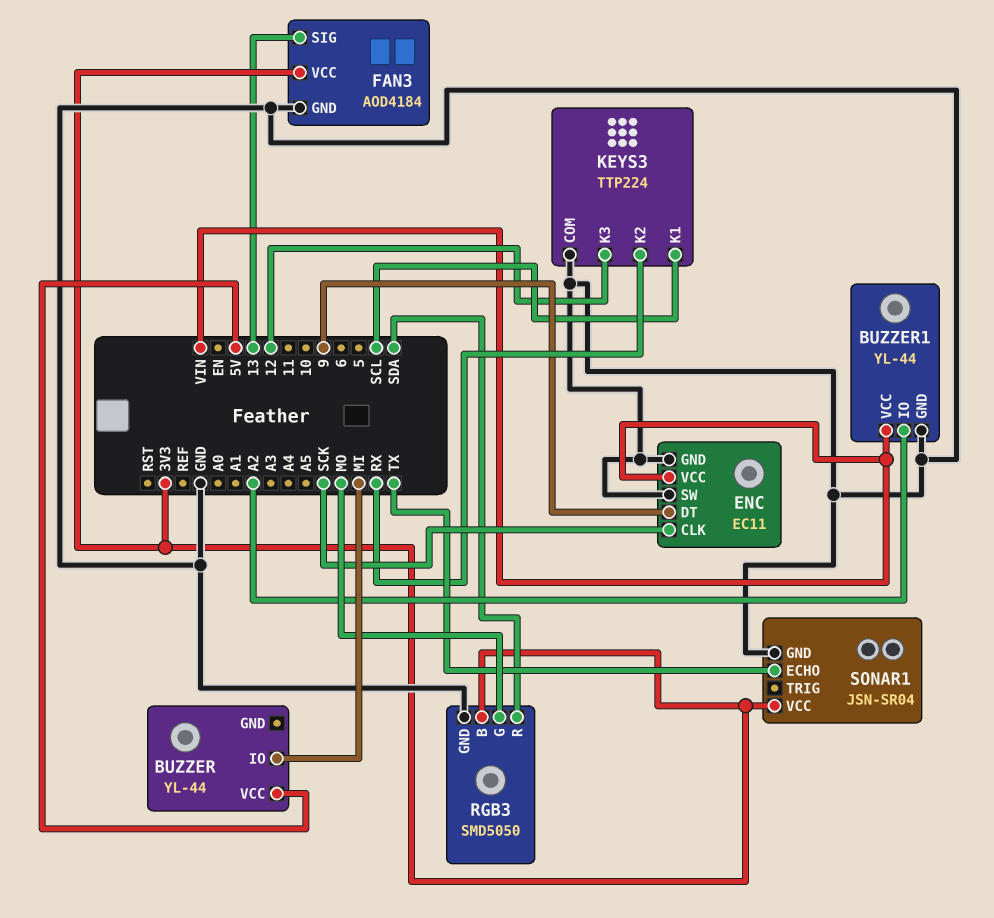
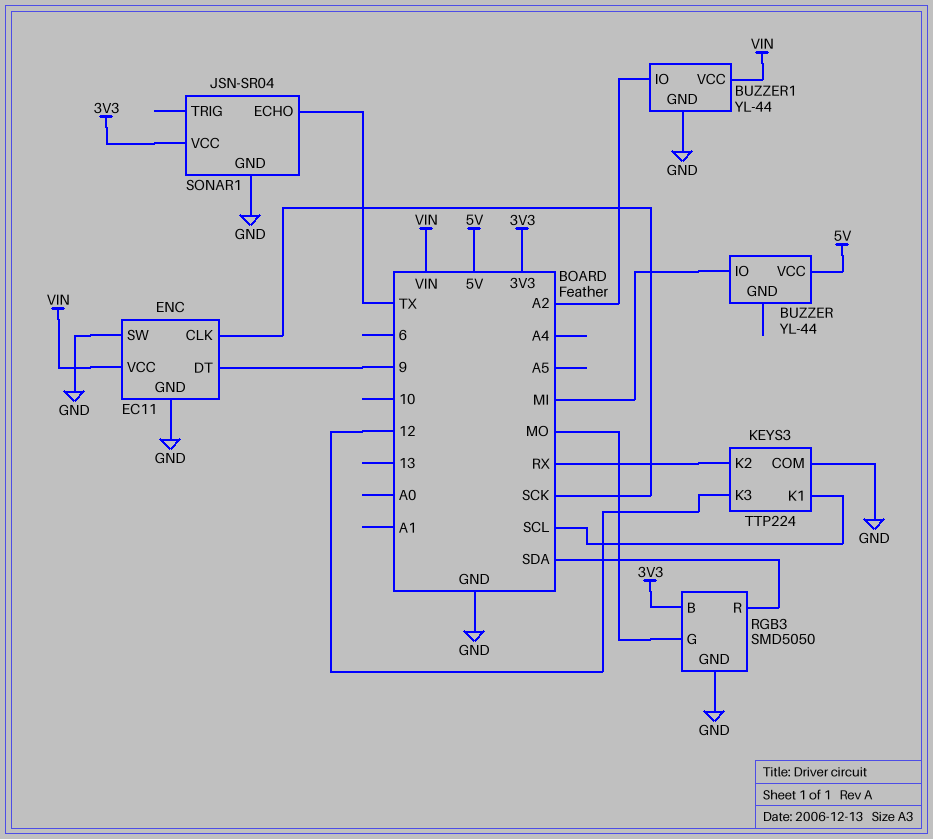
FAN3: AOD4184 -> none
FAN3 pin GND: GND -> none
FAN3 pin SIG: 13 -> none
FAN3 pin VCC: 3V3 -> none

